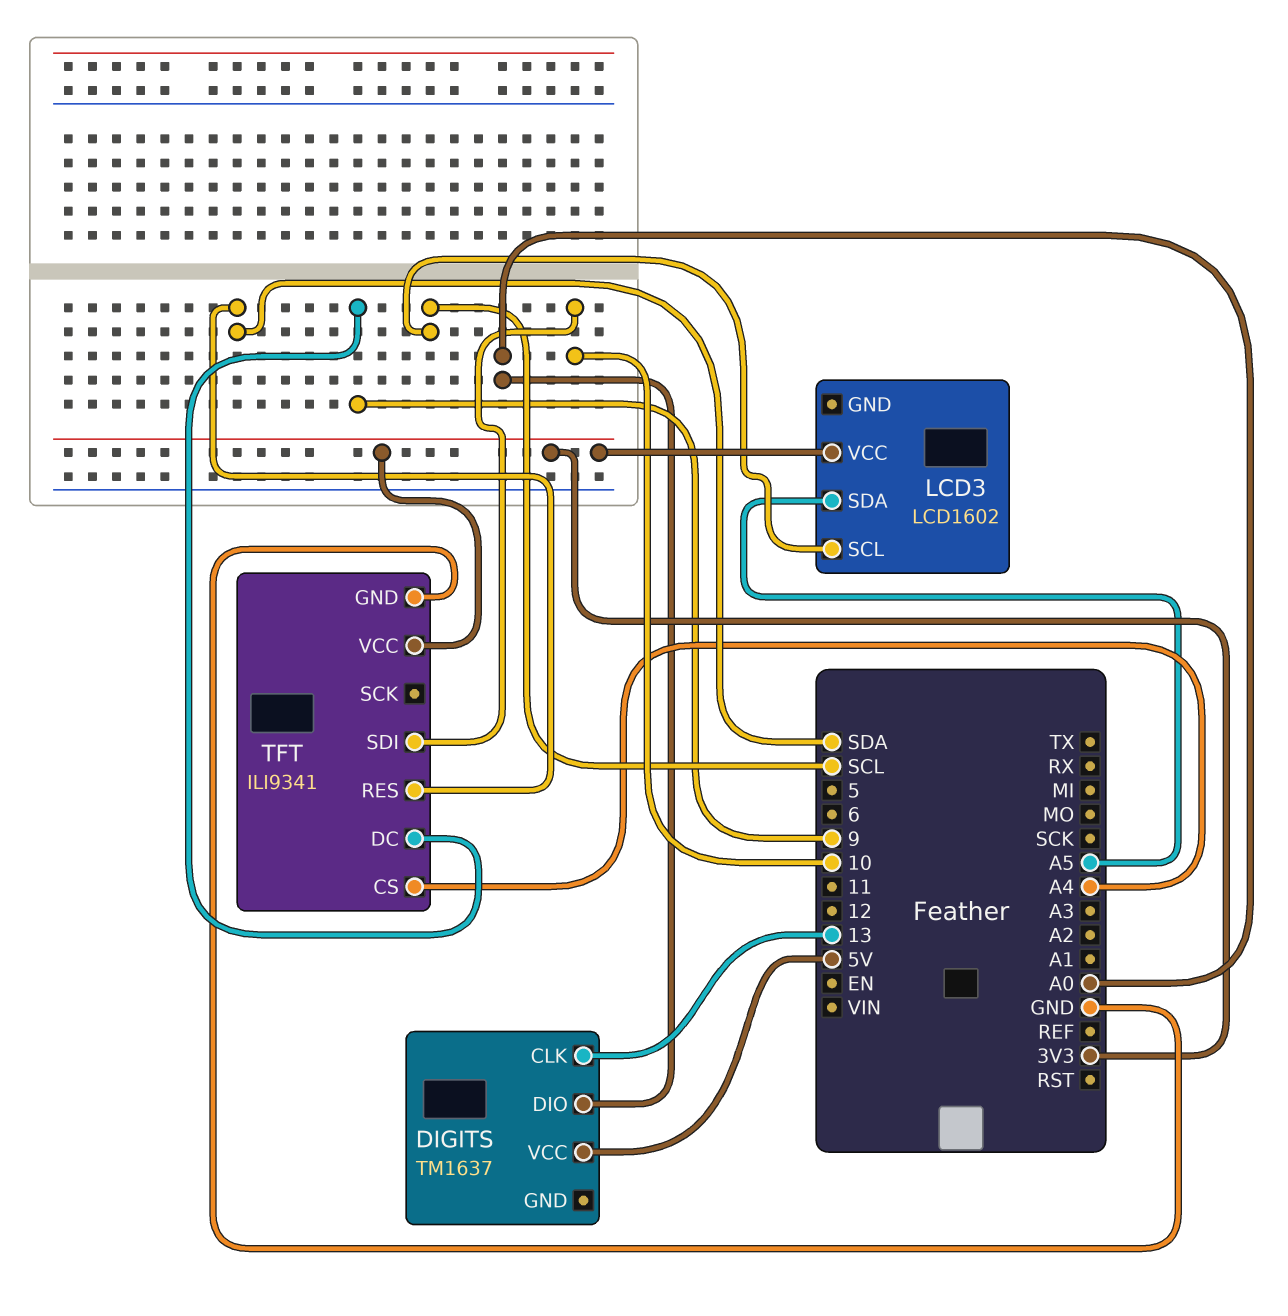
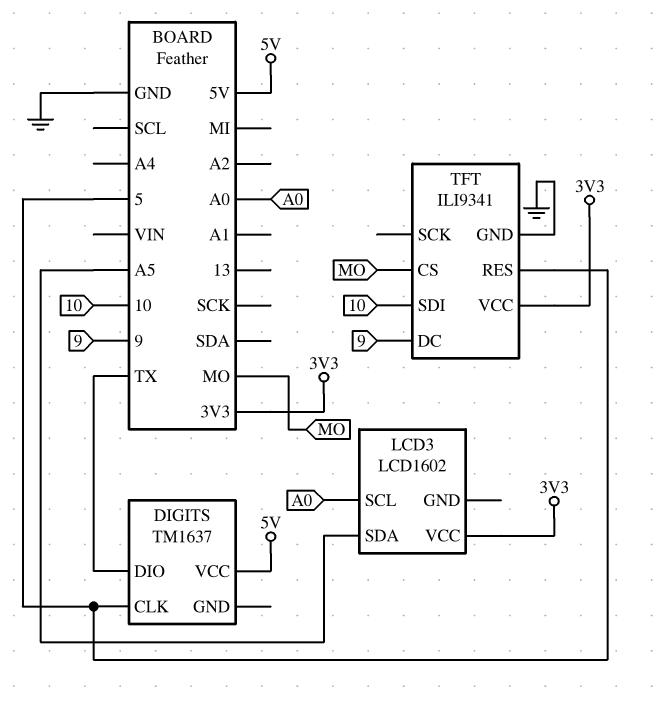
DIGITS pin CLK: 13 -> 5
DIGITS pin DIO: A0 -> TX
LCD3 pin SCL: SCL -> A0
TFT pin CS: A4 -> MO
TFT pin RES: SDA -> 5

